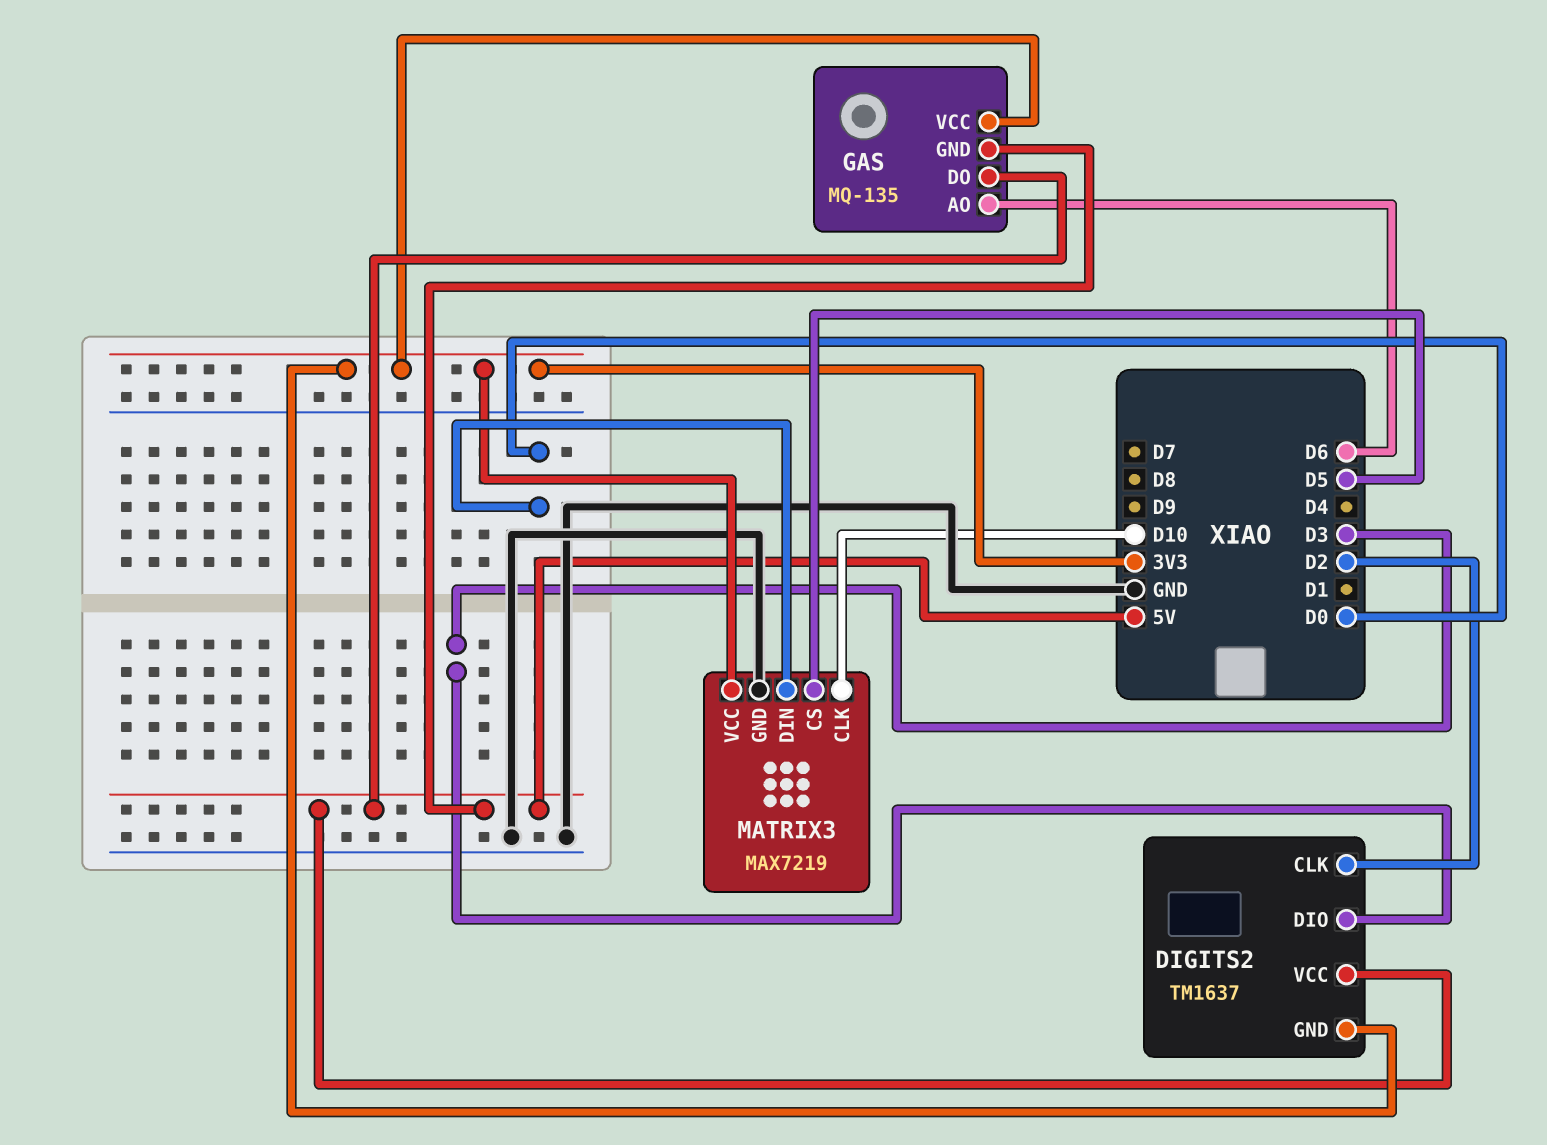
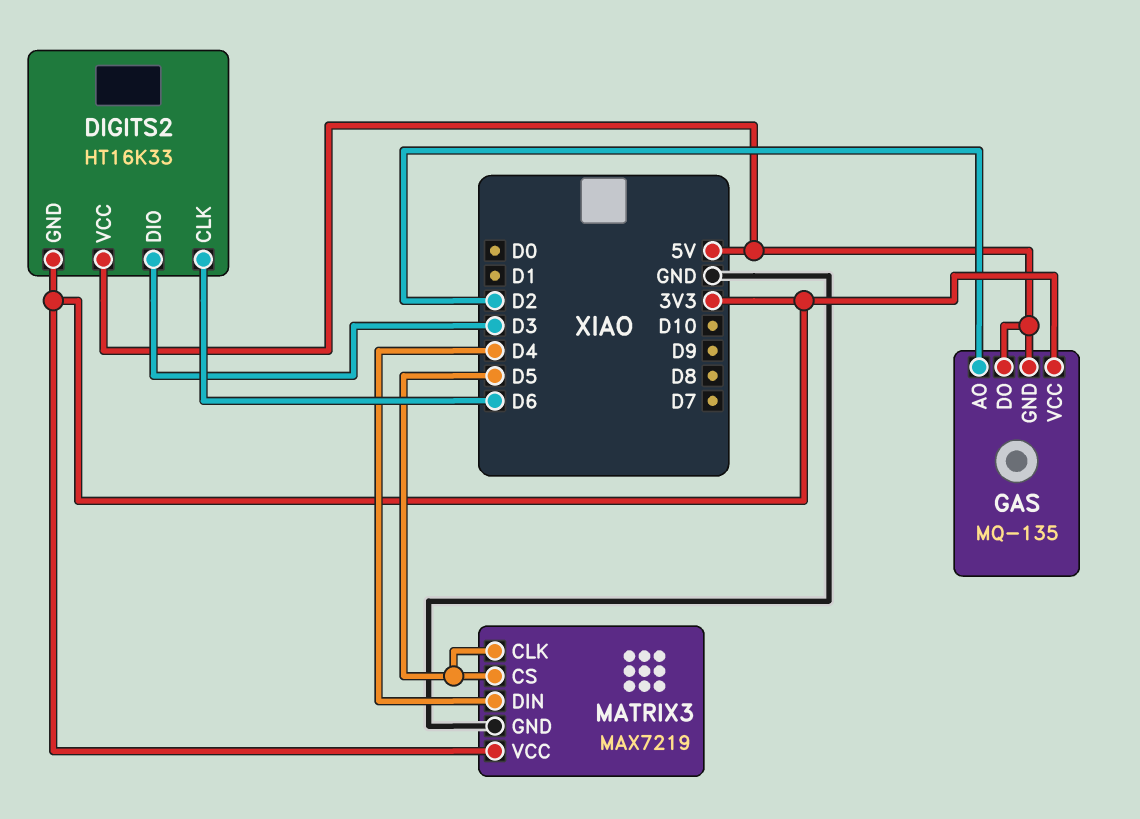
DIGITS2: TM1637 -> HT16K33
DIGITS2 pin CLK: D2 -> D6
GAS pin AO: D6 -> D2
MATRIX3 pin CLK: D10 -> D5
MATRIX3 pin DIN: D0 -> D4

